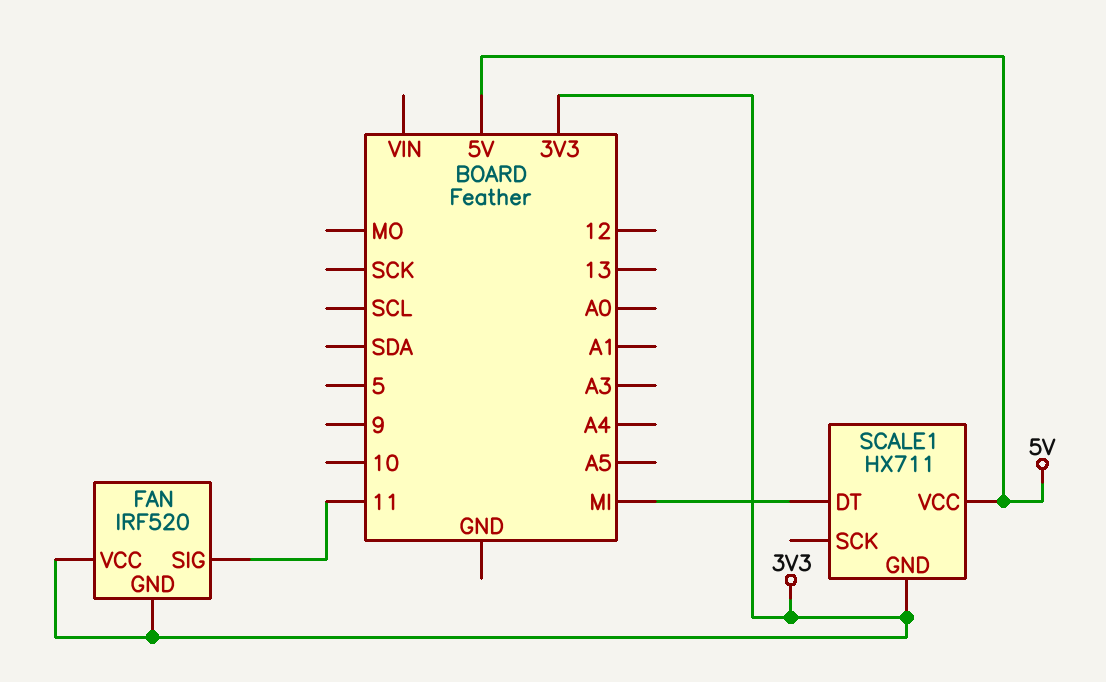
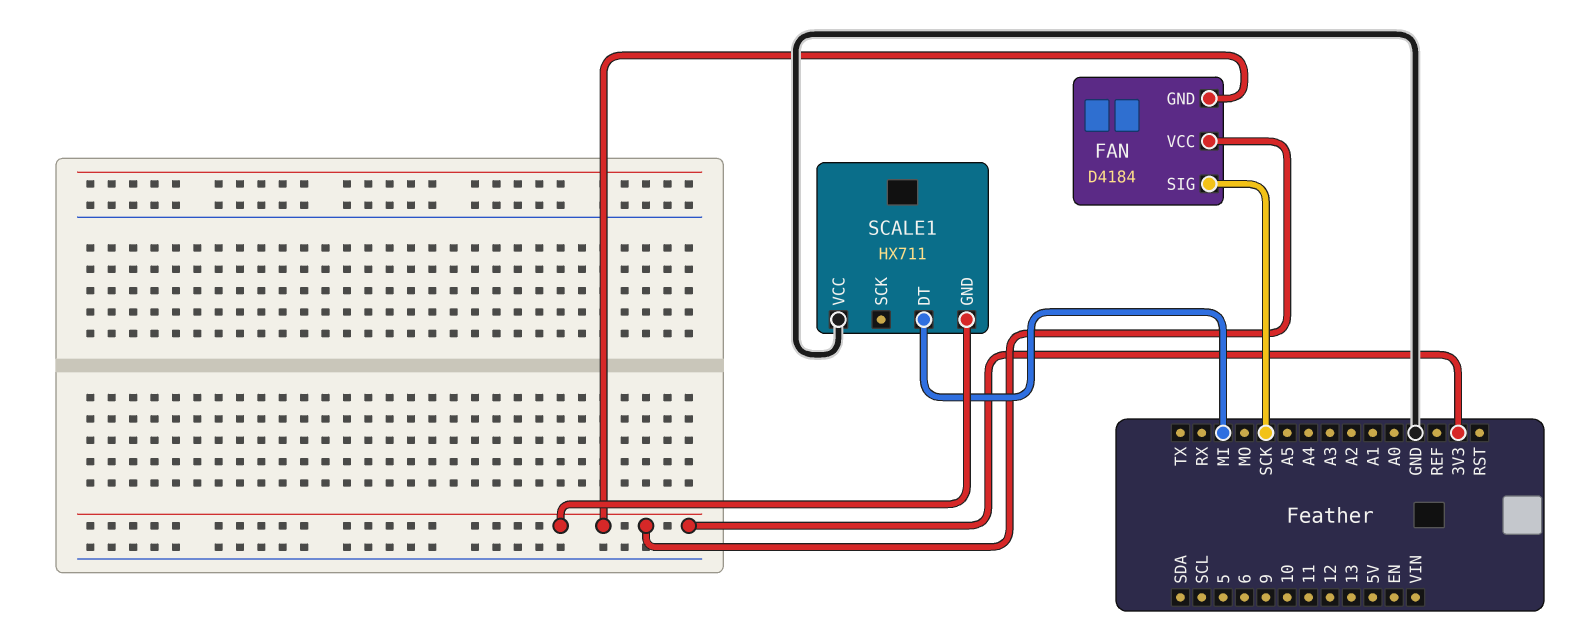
FAN: IRF520 -> D4184
FAN pin SIG: 11 -> SCK
SCALE1 pin VCC: 5V -> GND

